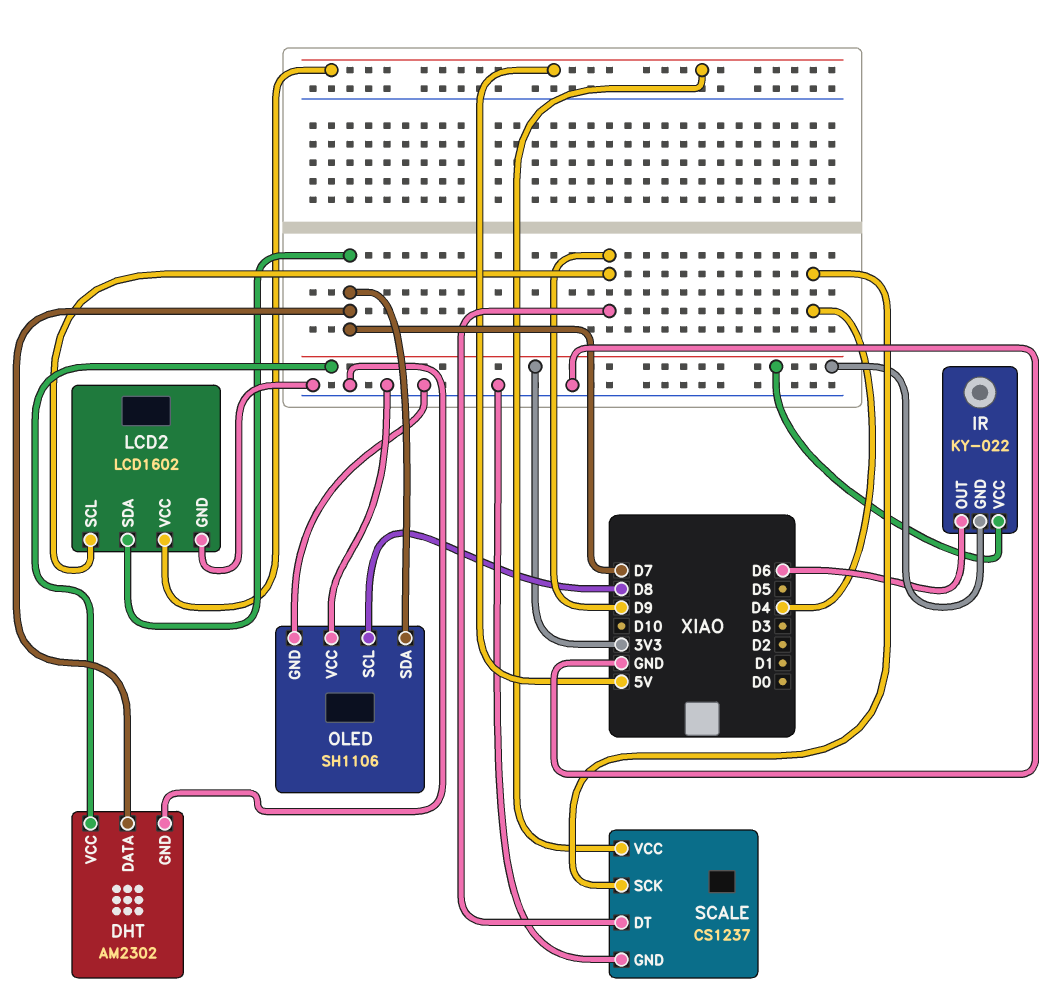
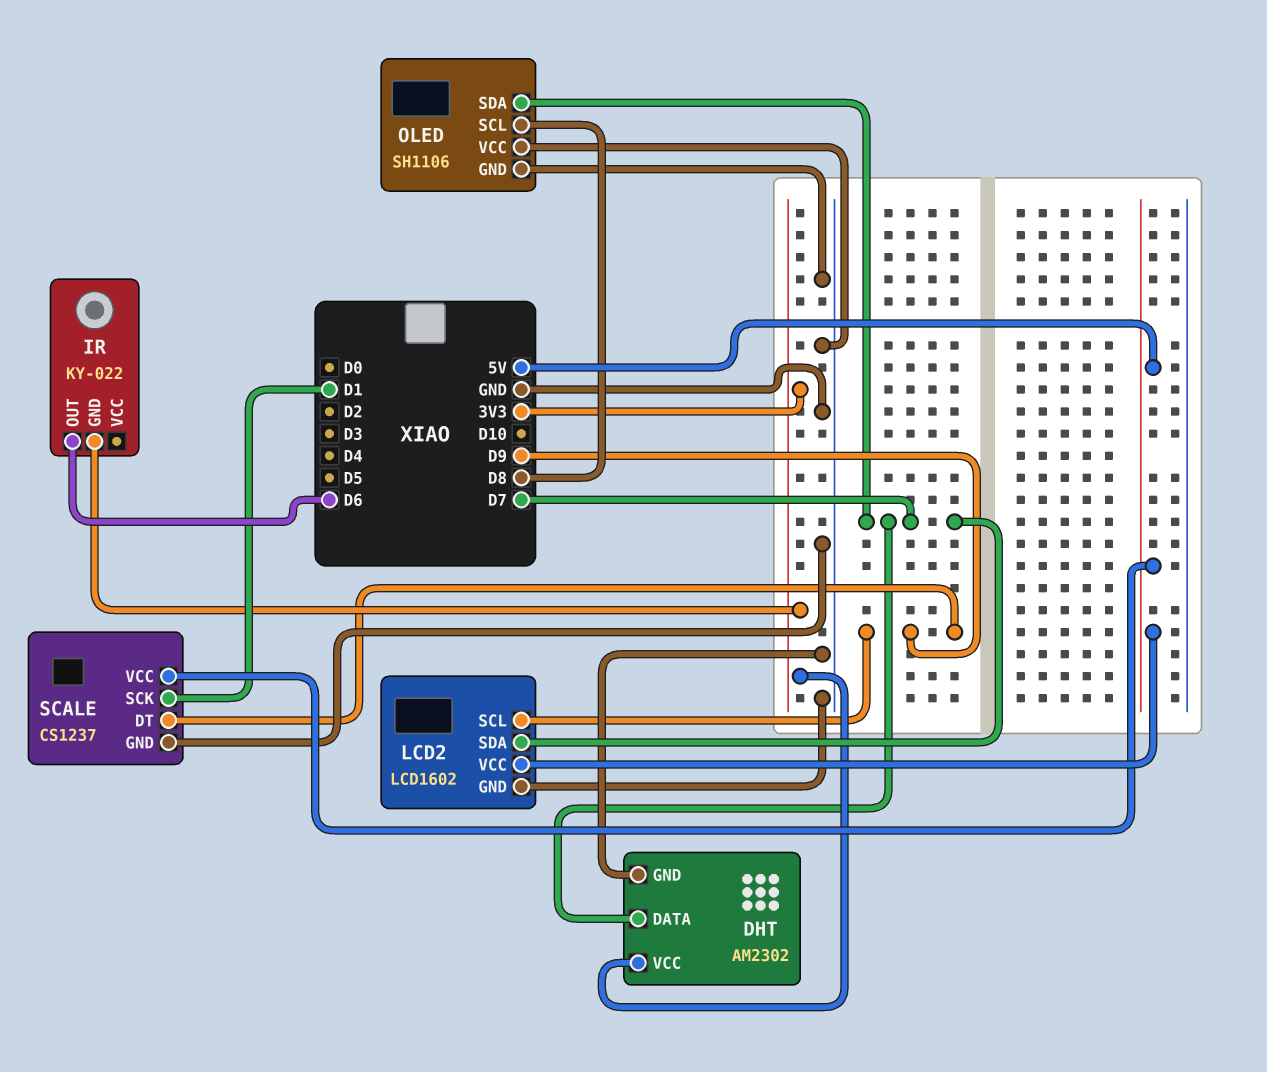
IR pin VCC: 3V3 -> none
SCALE pin SCK: D4 -> D1

